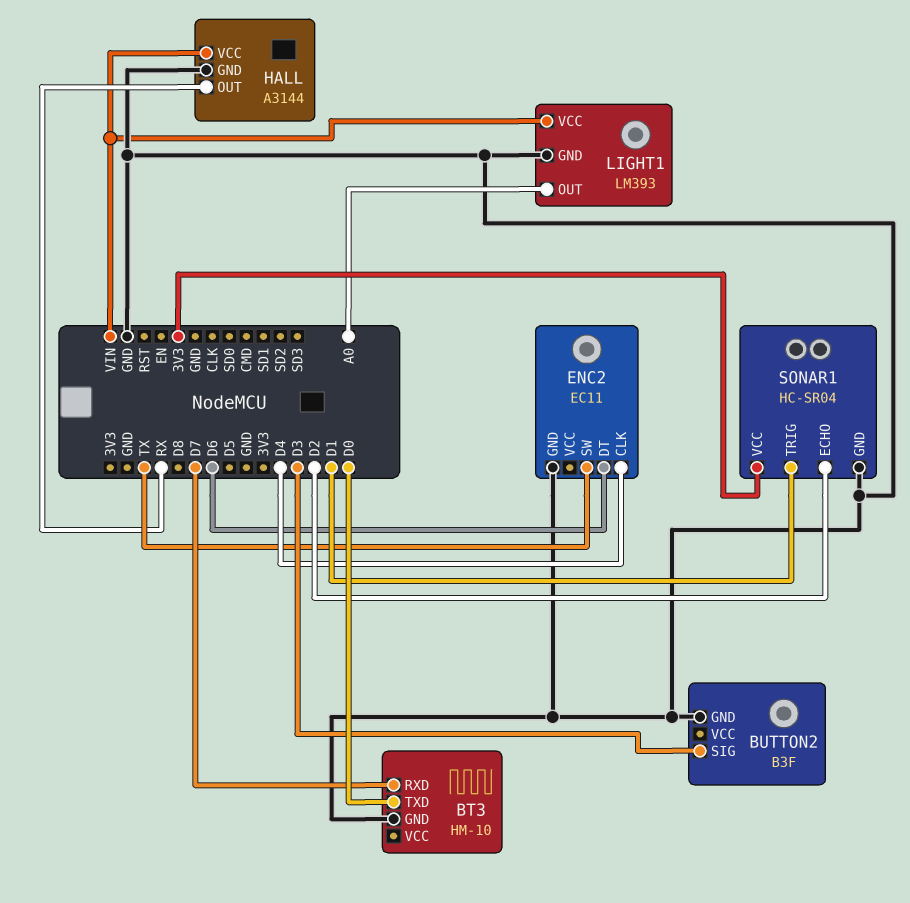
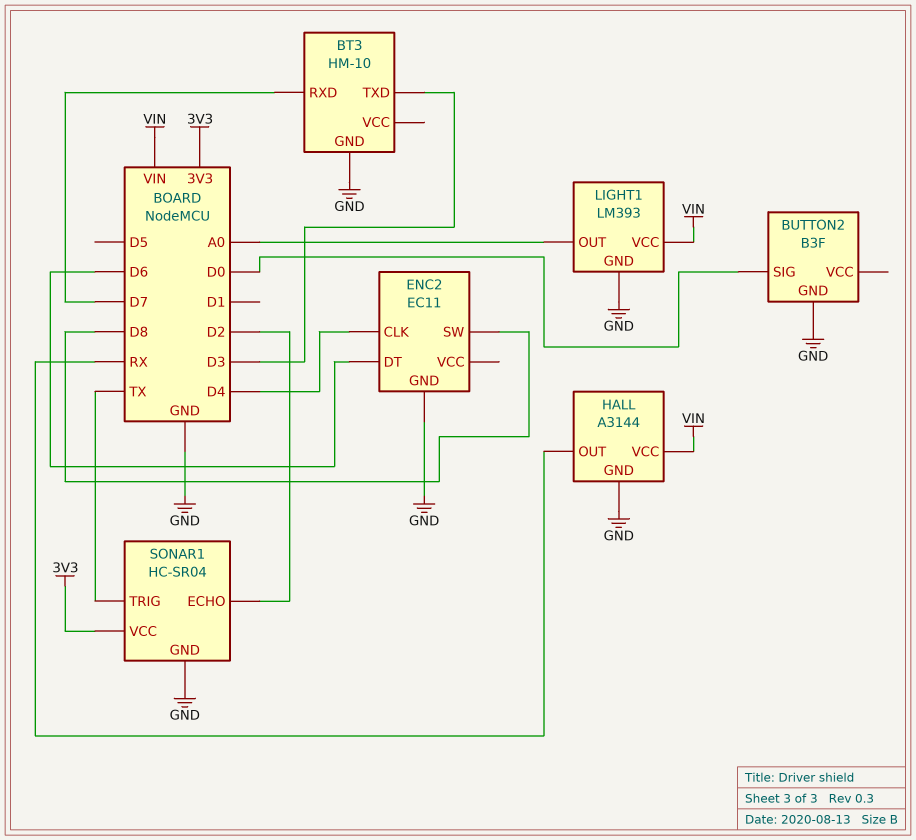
BT3 pin TXD: D0 -> D3
BUTTON2 pin SIG: D3 -> D0
ENC2 pin SW: TX -> D8
SONAR1 pin TRIG: D1 -> TX

